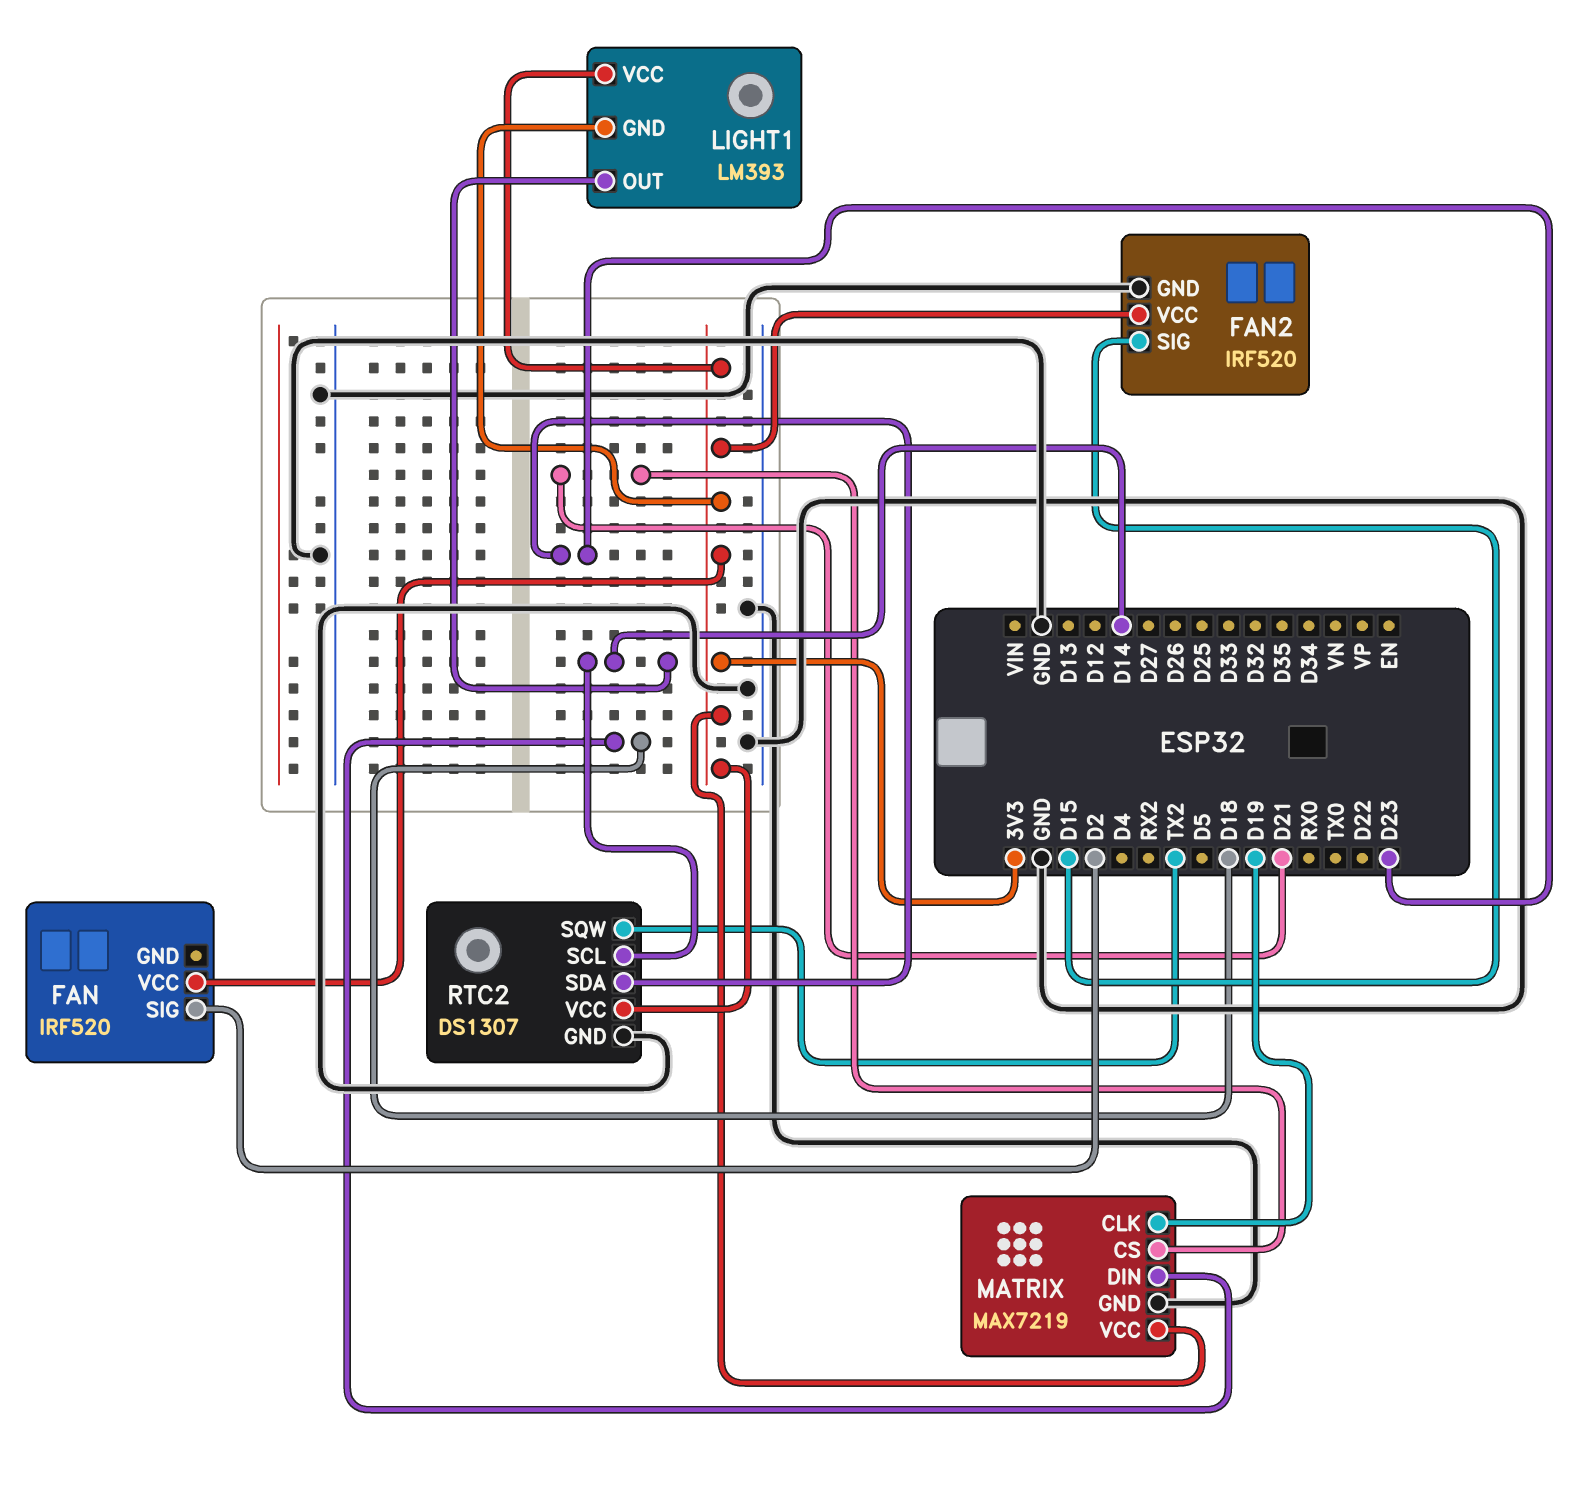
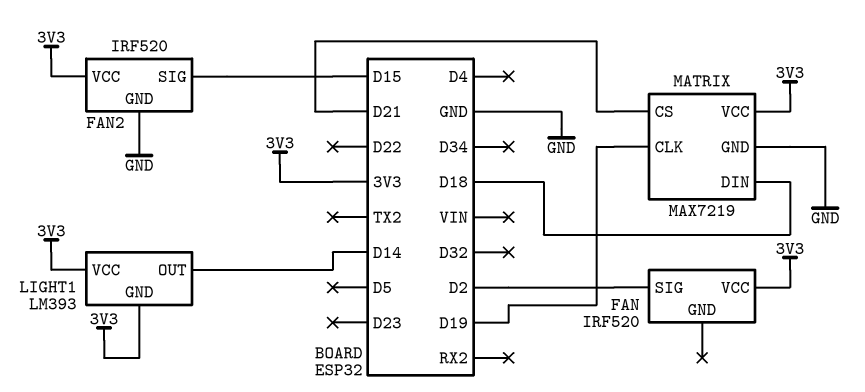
RTC2: DS1307 -> none
RTC2 pin GND: GND -> none
RTC2 pin SCL: D14 -> none
RTC2 pin SDA: D23 -> none
RTC2 pin SQW: TX2 -> none
RTC2 pin VCC: 3V3 -> none

